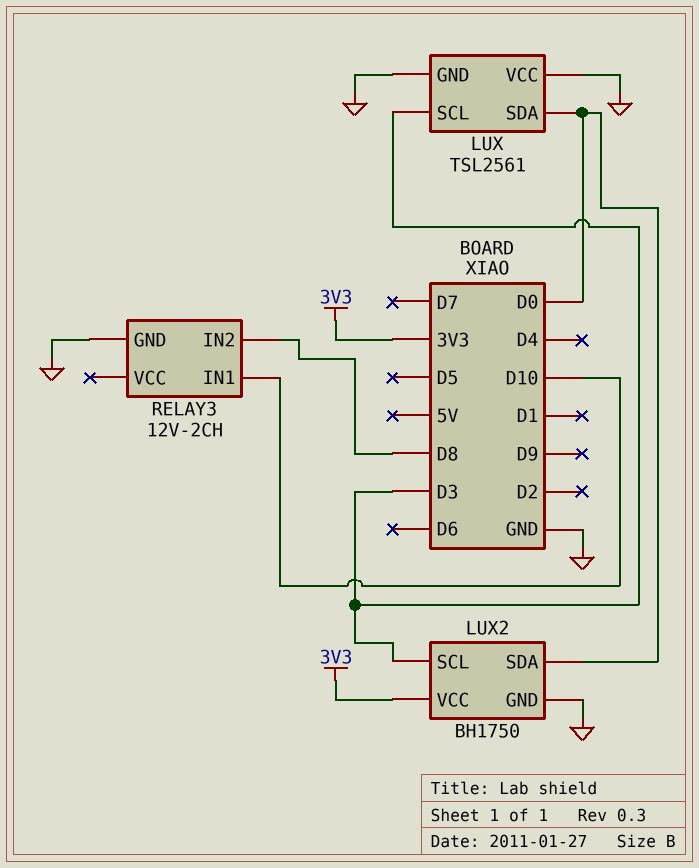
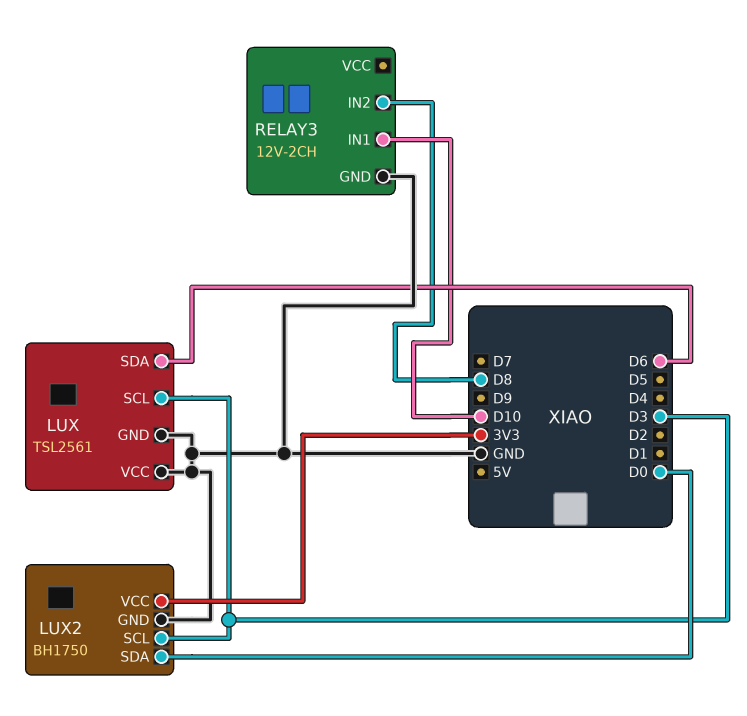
LUX pin SDA: D0 -> D6

